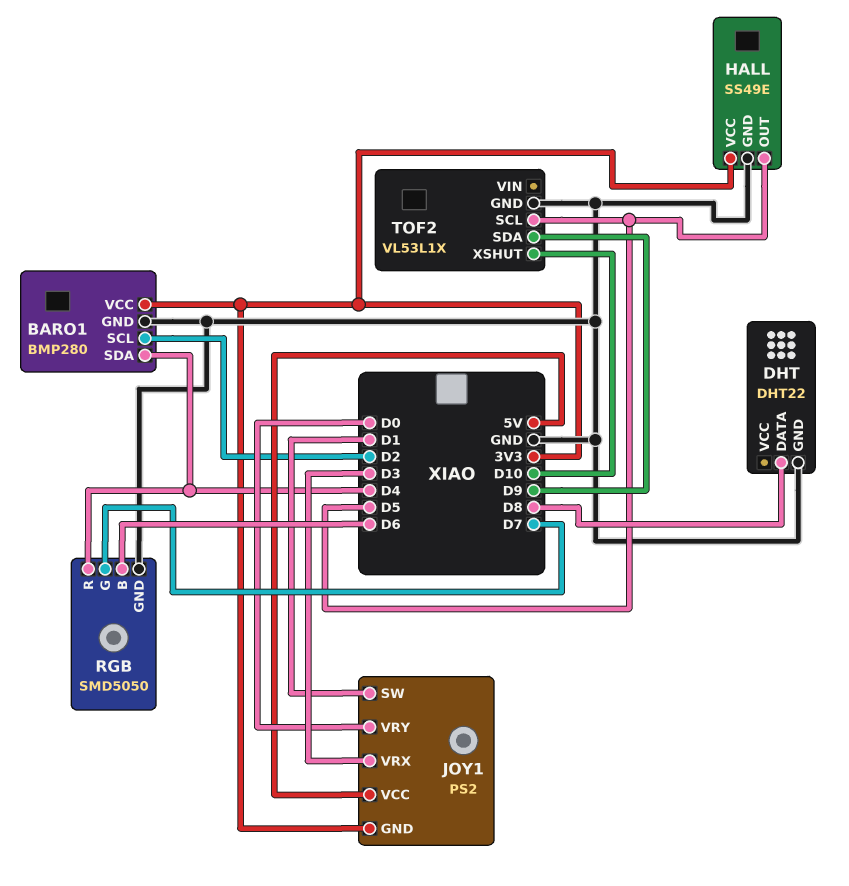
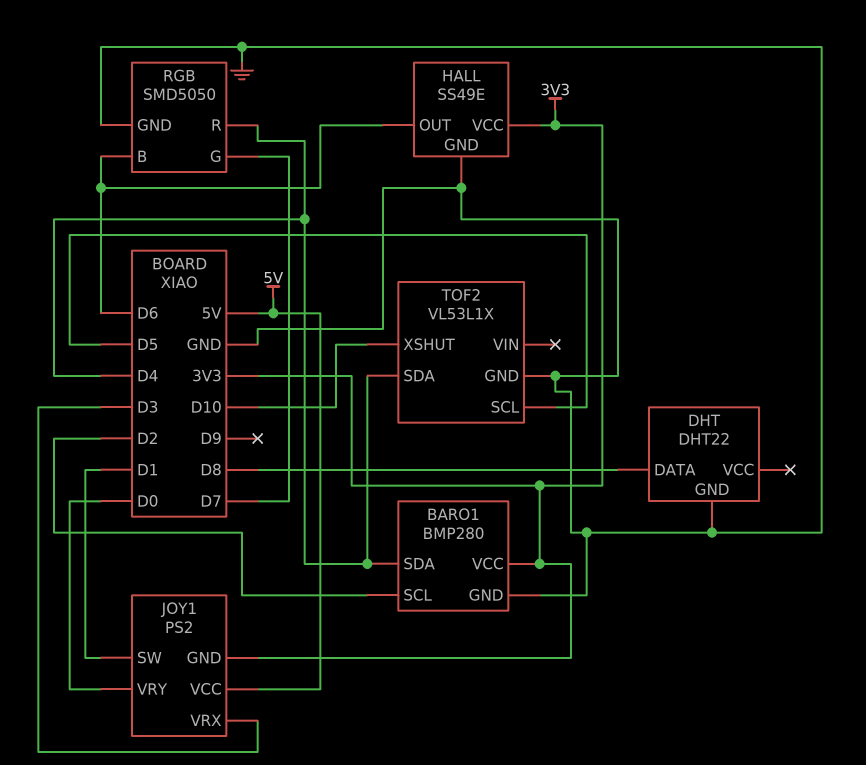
HALL pin OUT: D5 -> D6
TOF2 pin SDA: D9 -> D4

